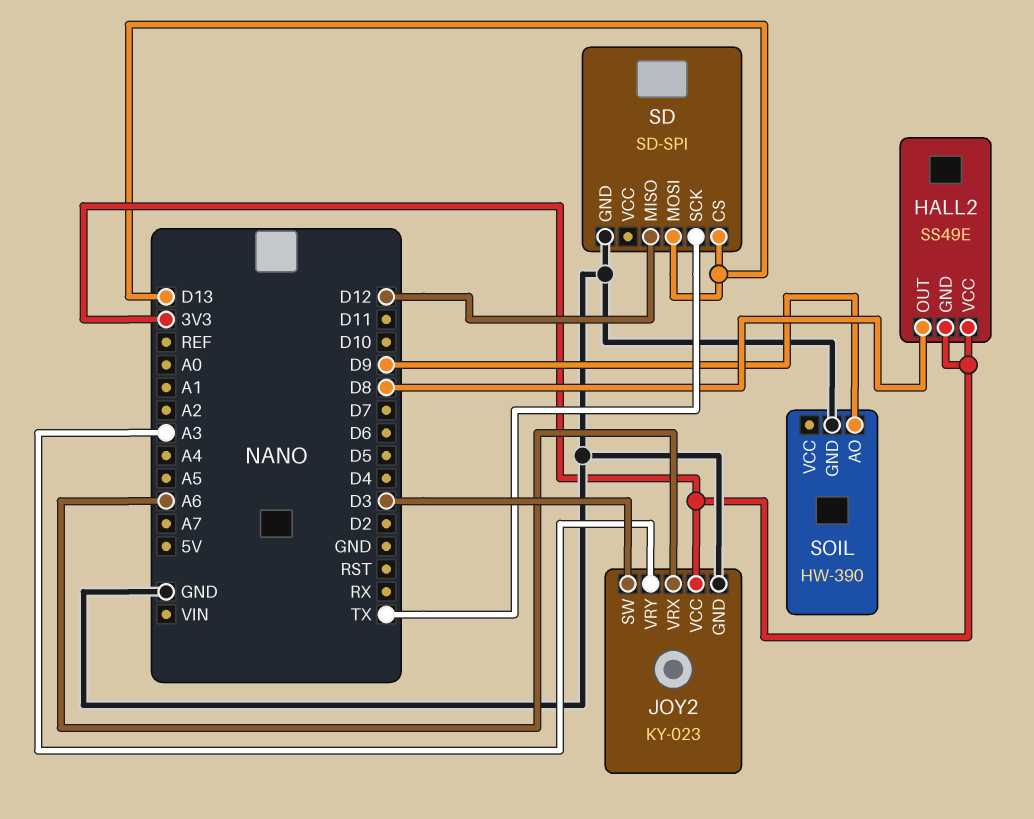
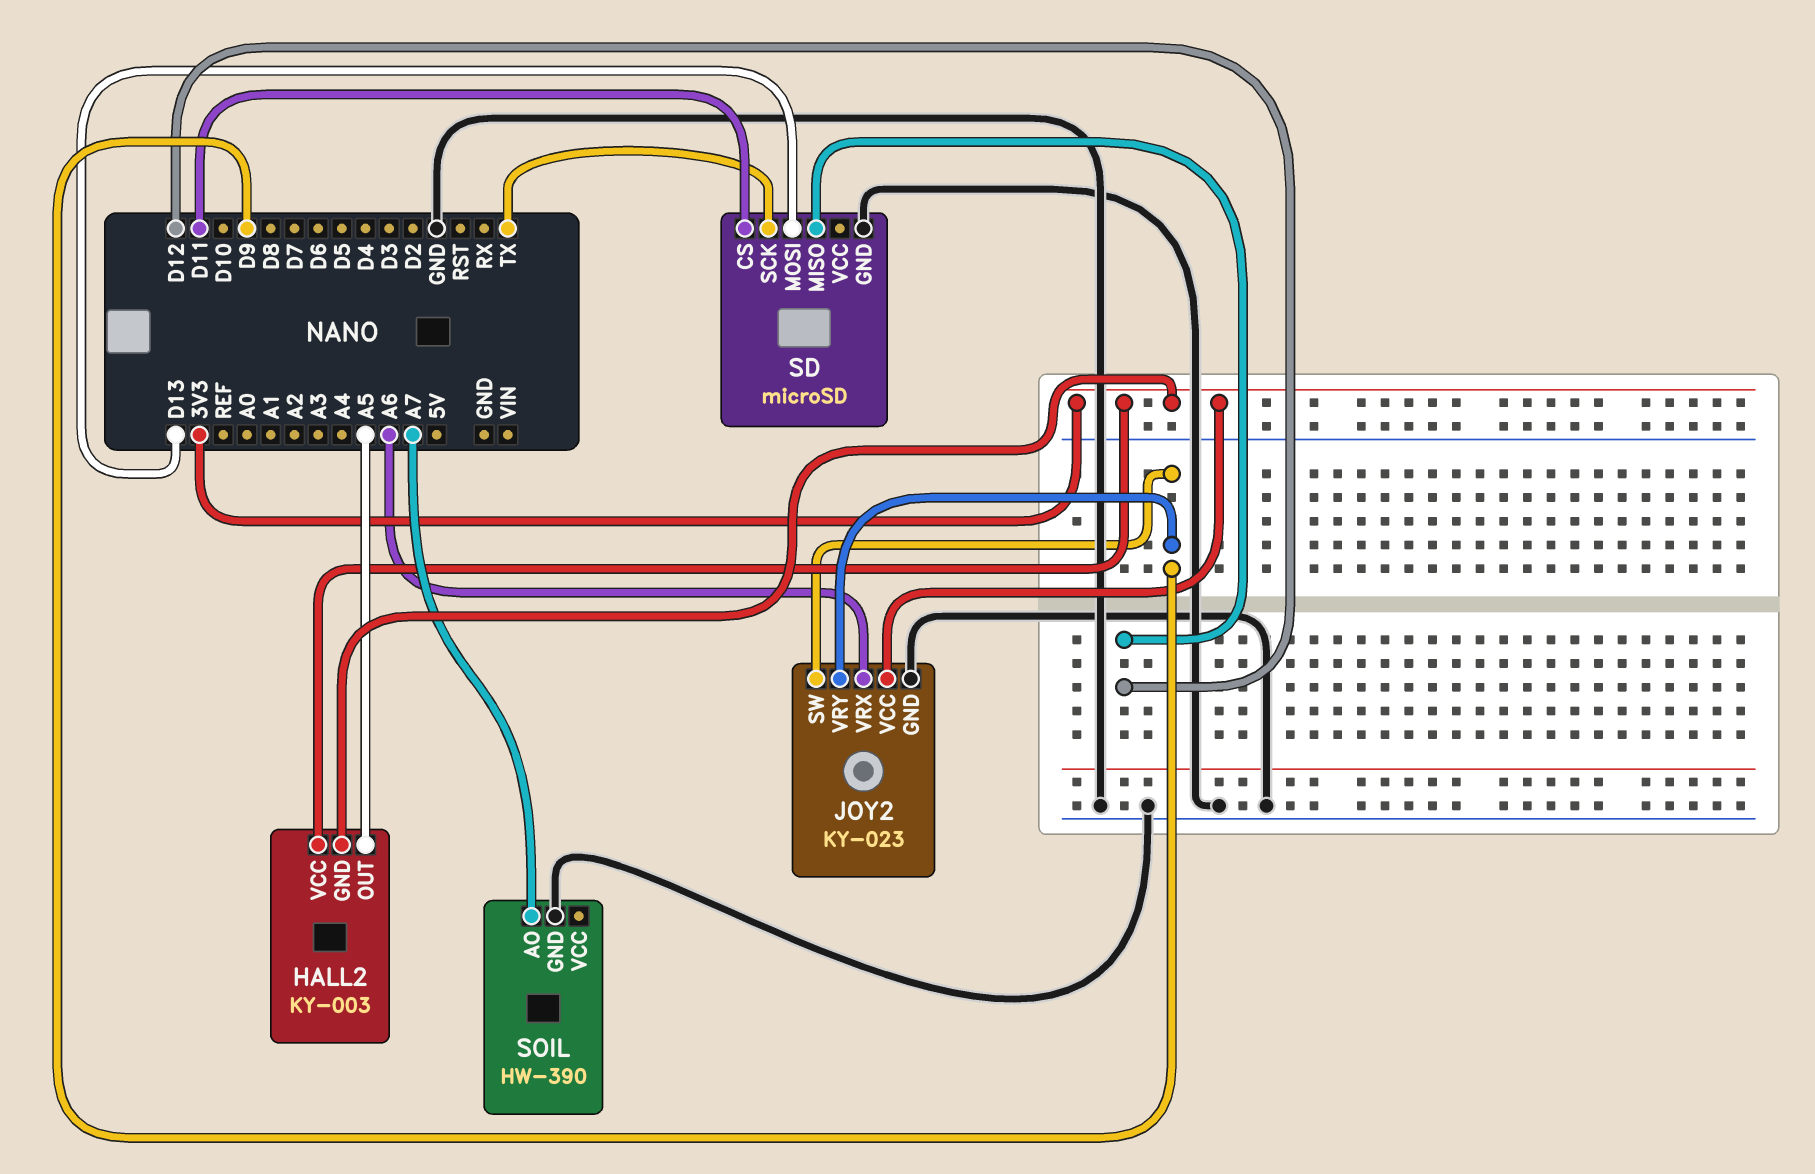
HALL2: SS49E -> KY-003
HALL2 pin OUT: D8 -> A5
JOY2 pin SW: D3 -> D9
JOY2 pin VRY: A3 -> D9
SD: SD-SPI -> microSD
SD pin CS: D13 -> D11
SOIL pin AO: D9 -> A7

